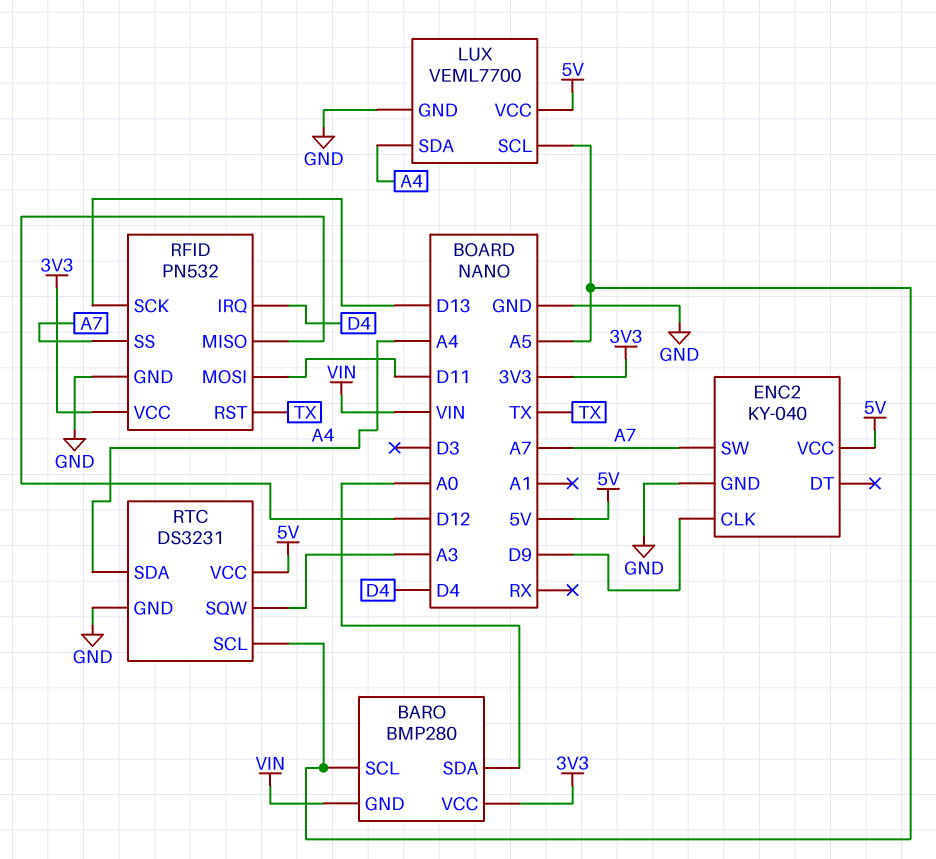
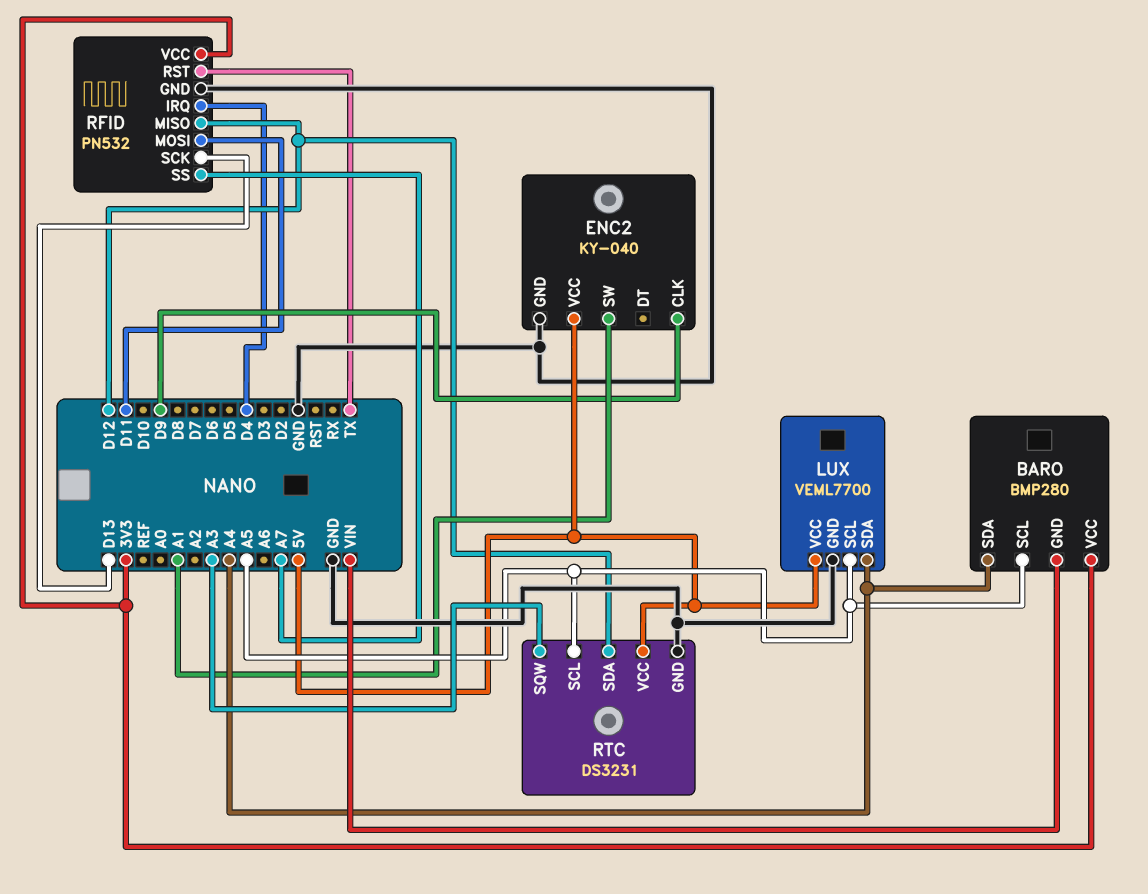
BARO pin SDA: A0 -> A4
ENC2 pin SW: A7 -> A1
RTC pin SDA: A4 -> D12

